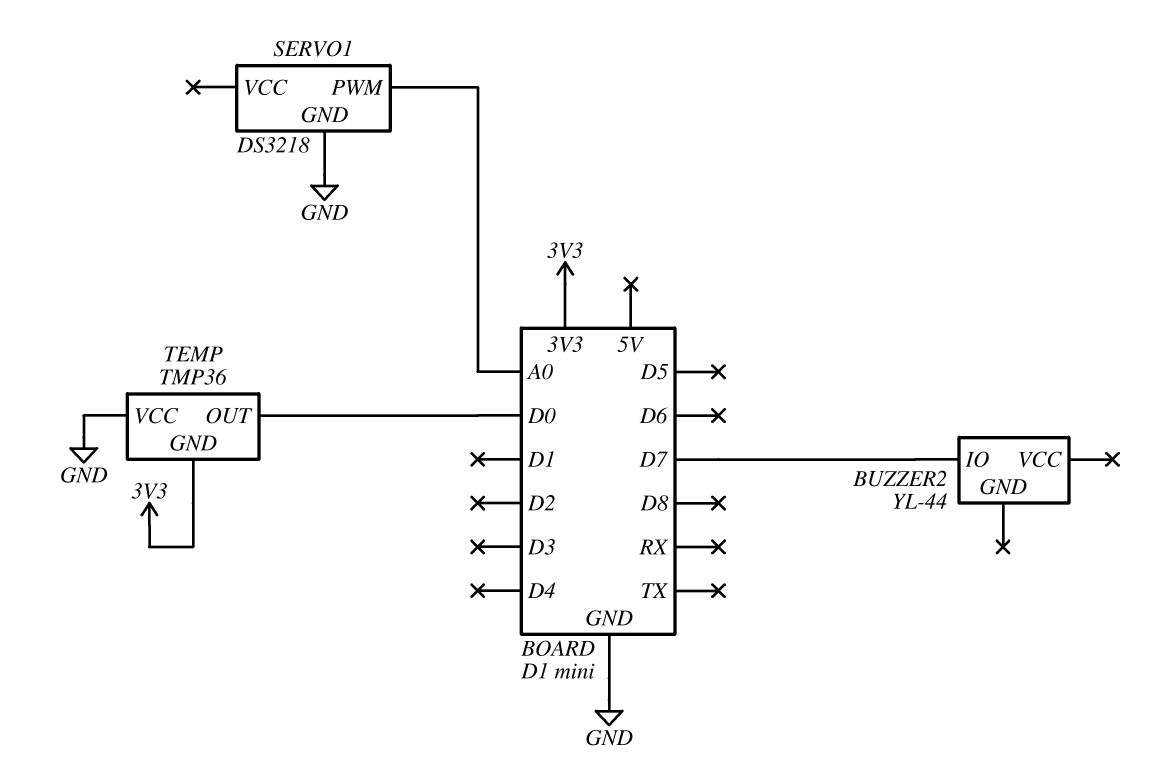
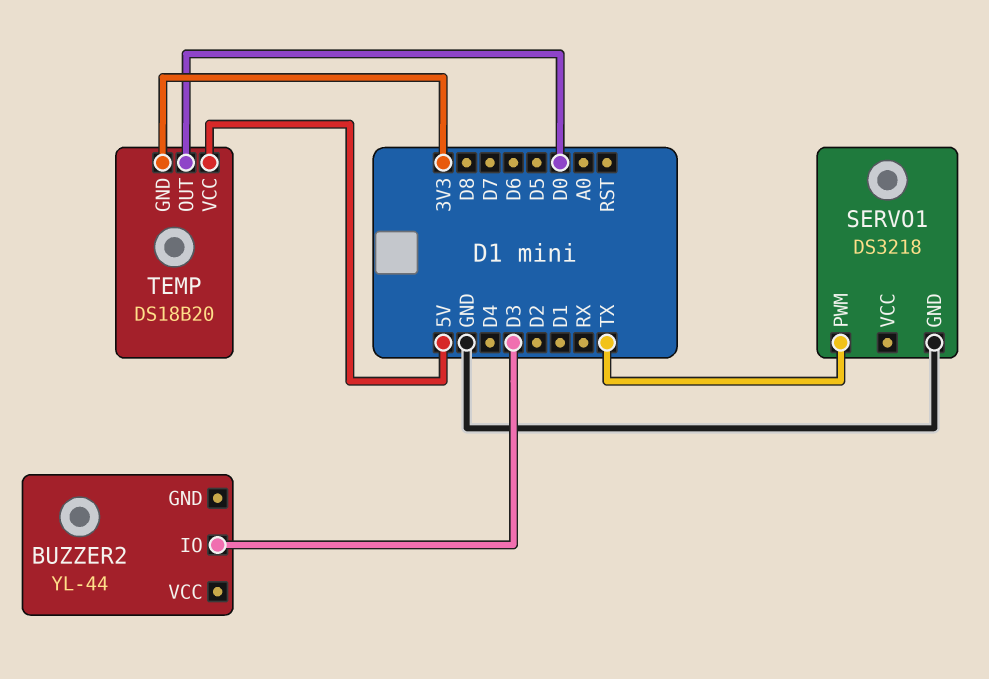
BUZZER2 pin IO: D7 -> D3
SERVO1 pin PWM: A0 -> TX
TEMP: TMP36 -> DS18B20
TEMP pin VCC: GND -> 5V

